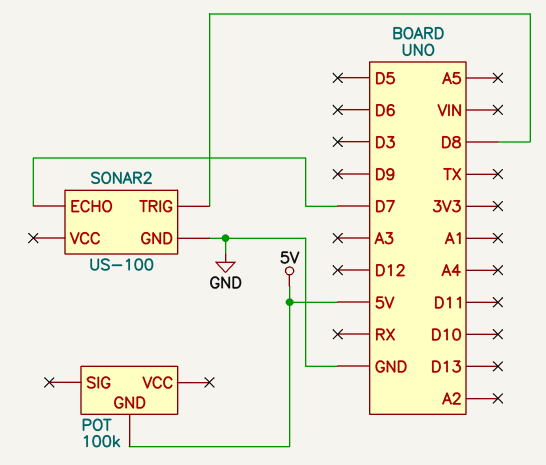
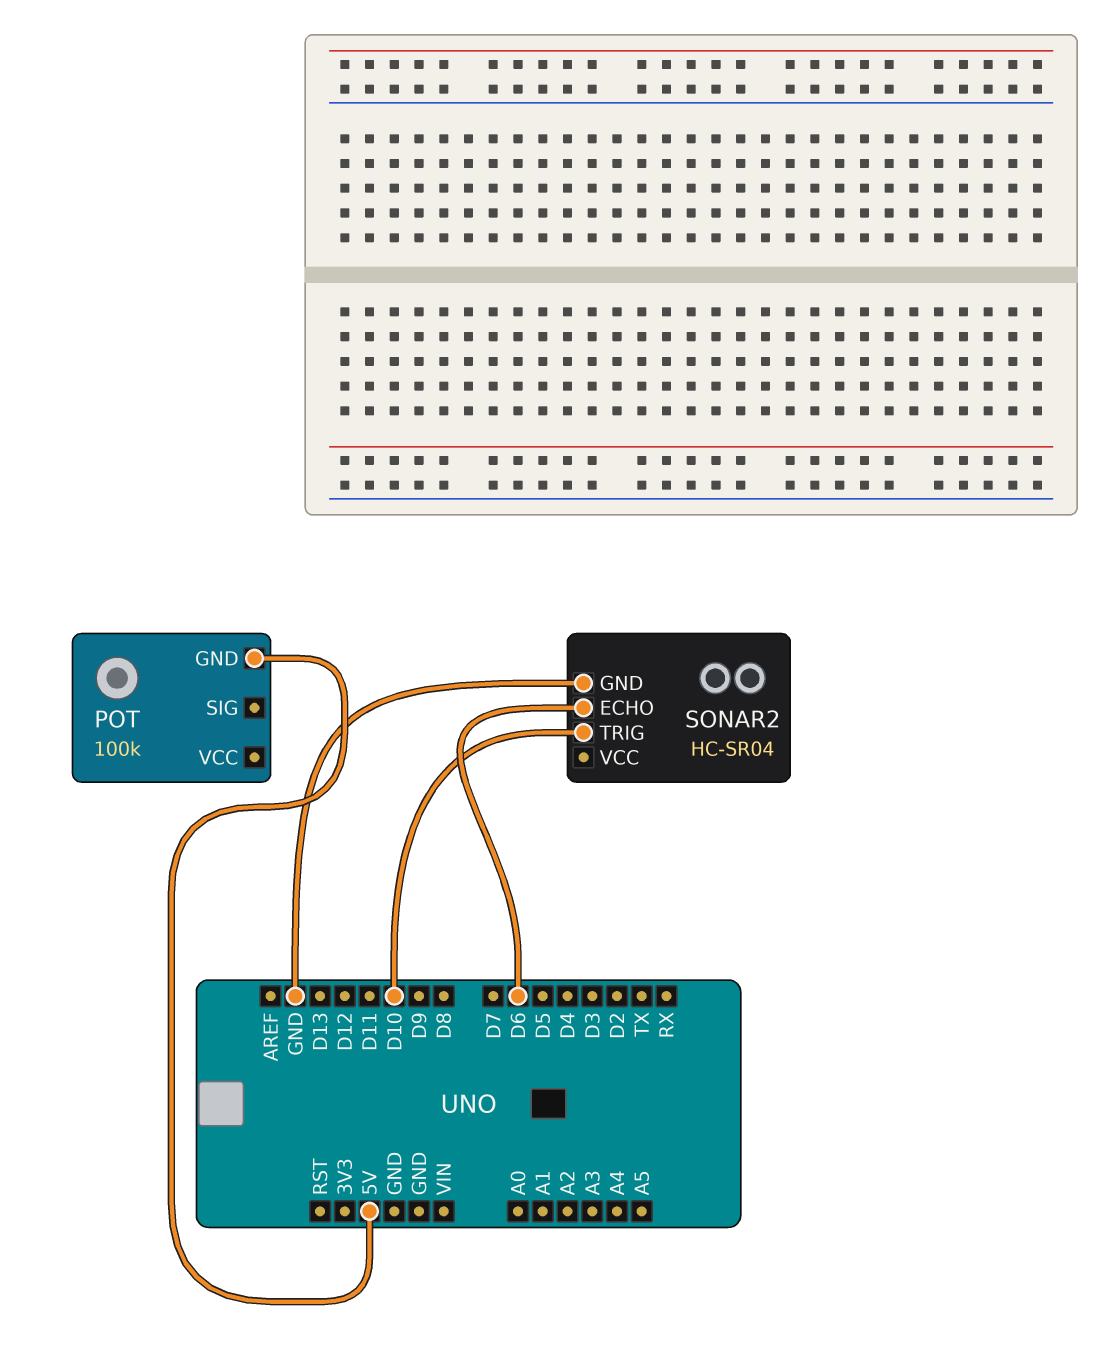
SONAR2: US-100 -> HC-SR04
SONAR2 pin ECHO: D7 -> D6
SONAR2 pin TRIG: D8 -> D10

